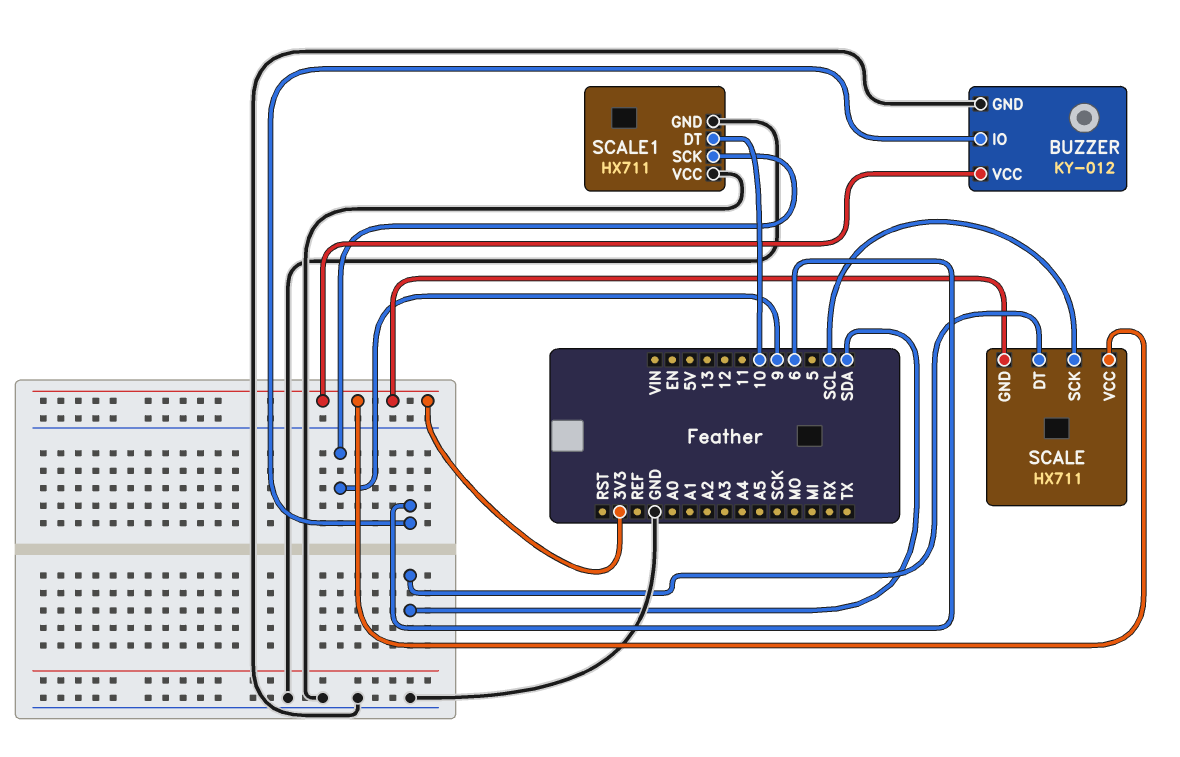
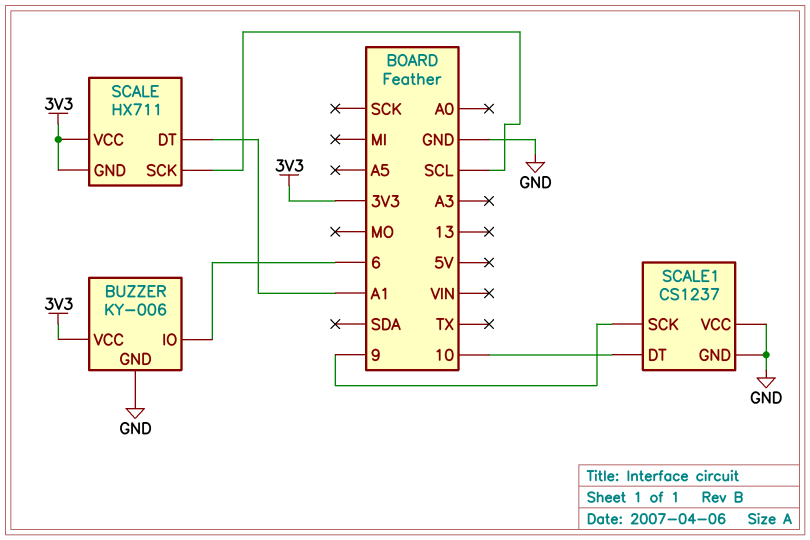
BUZZER: KY-012 -> KY-006
SCALE pin DT: SDA -> A1
SCALE1: HX711 -> CS1237

